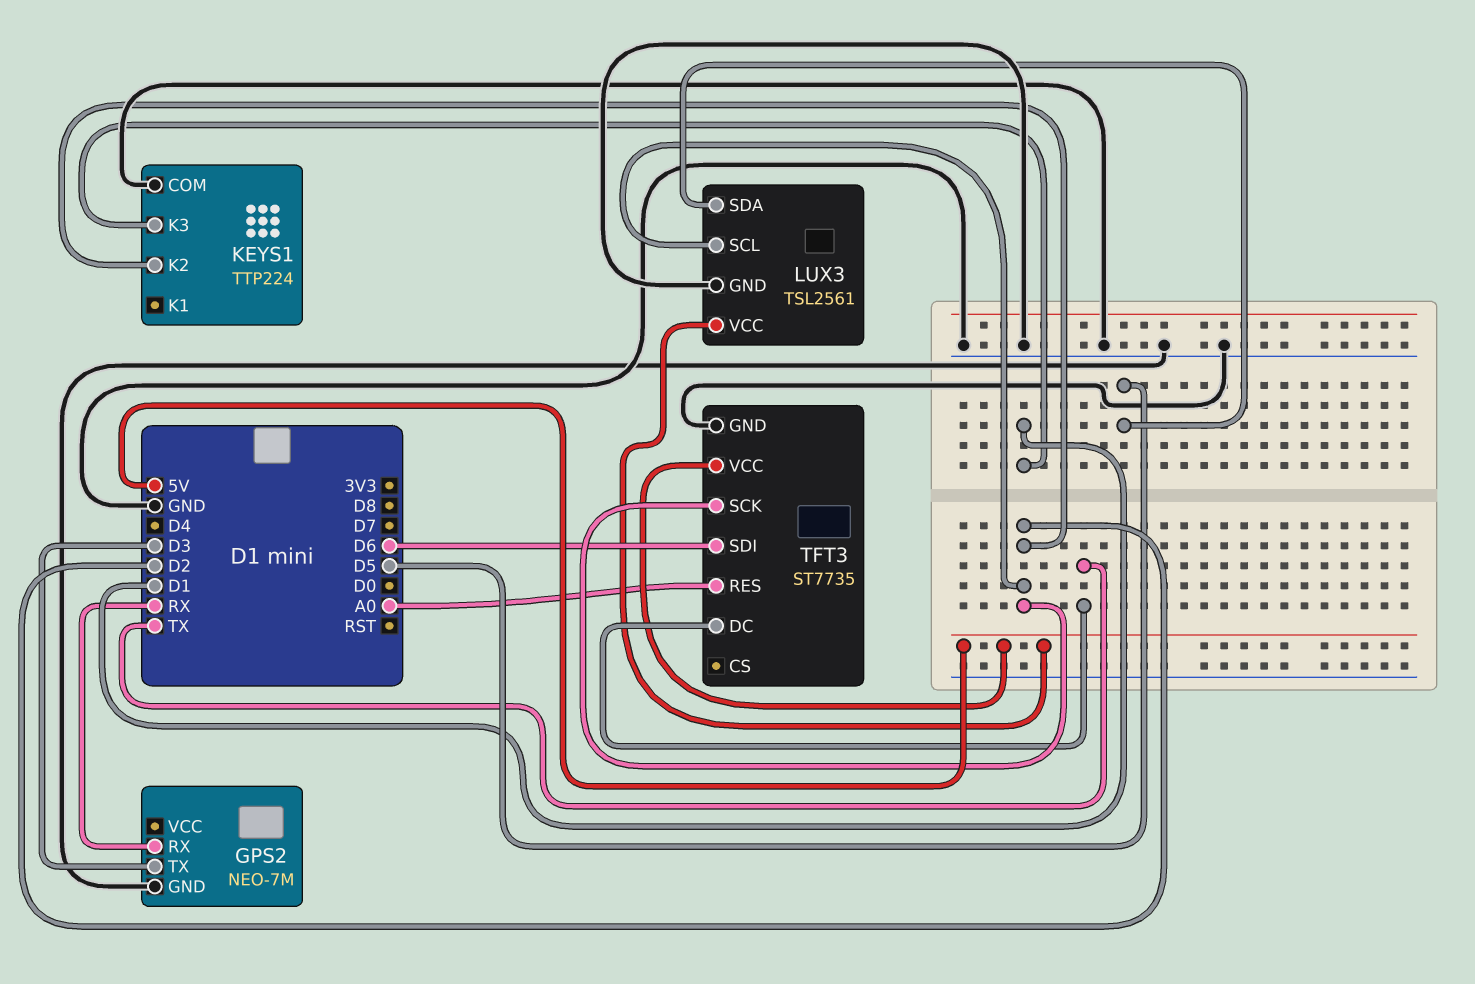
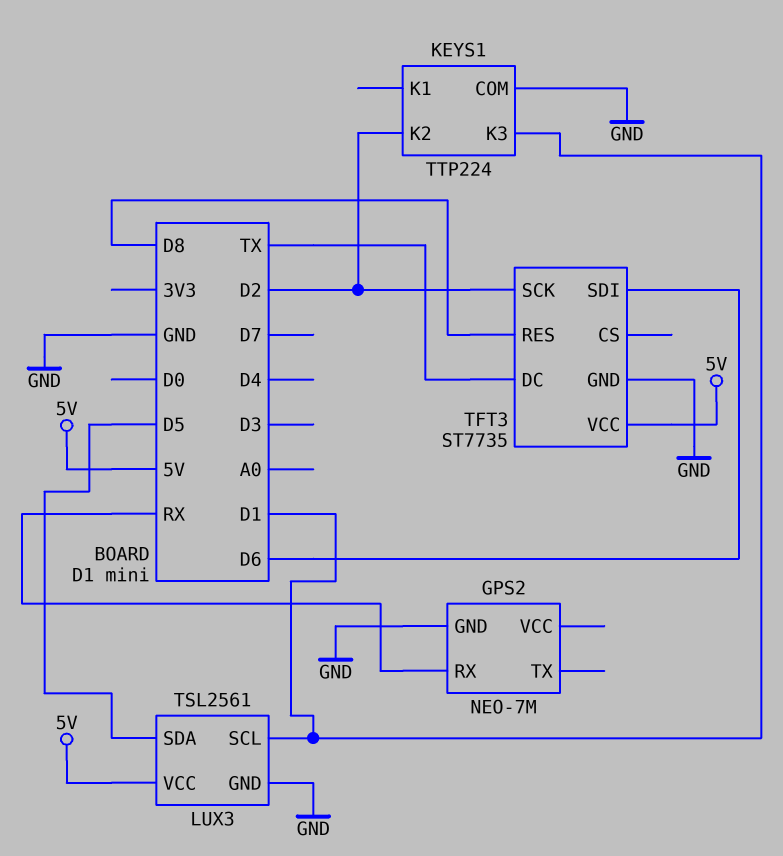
GPS2 pin TX: D3 -> none
LUX3 pin SCL: D2 -> D1
TFT3 pin RES: A0 -> D8

